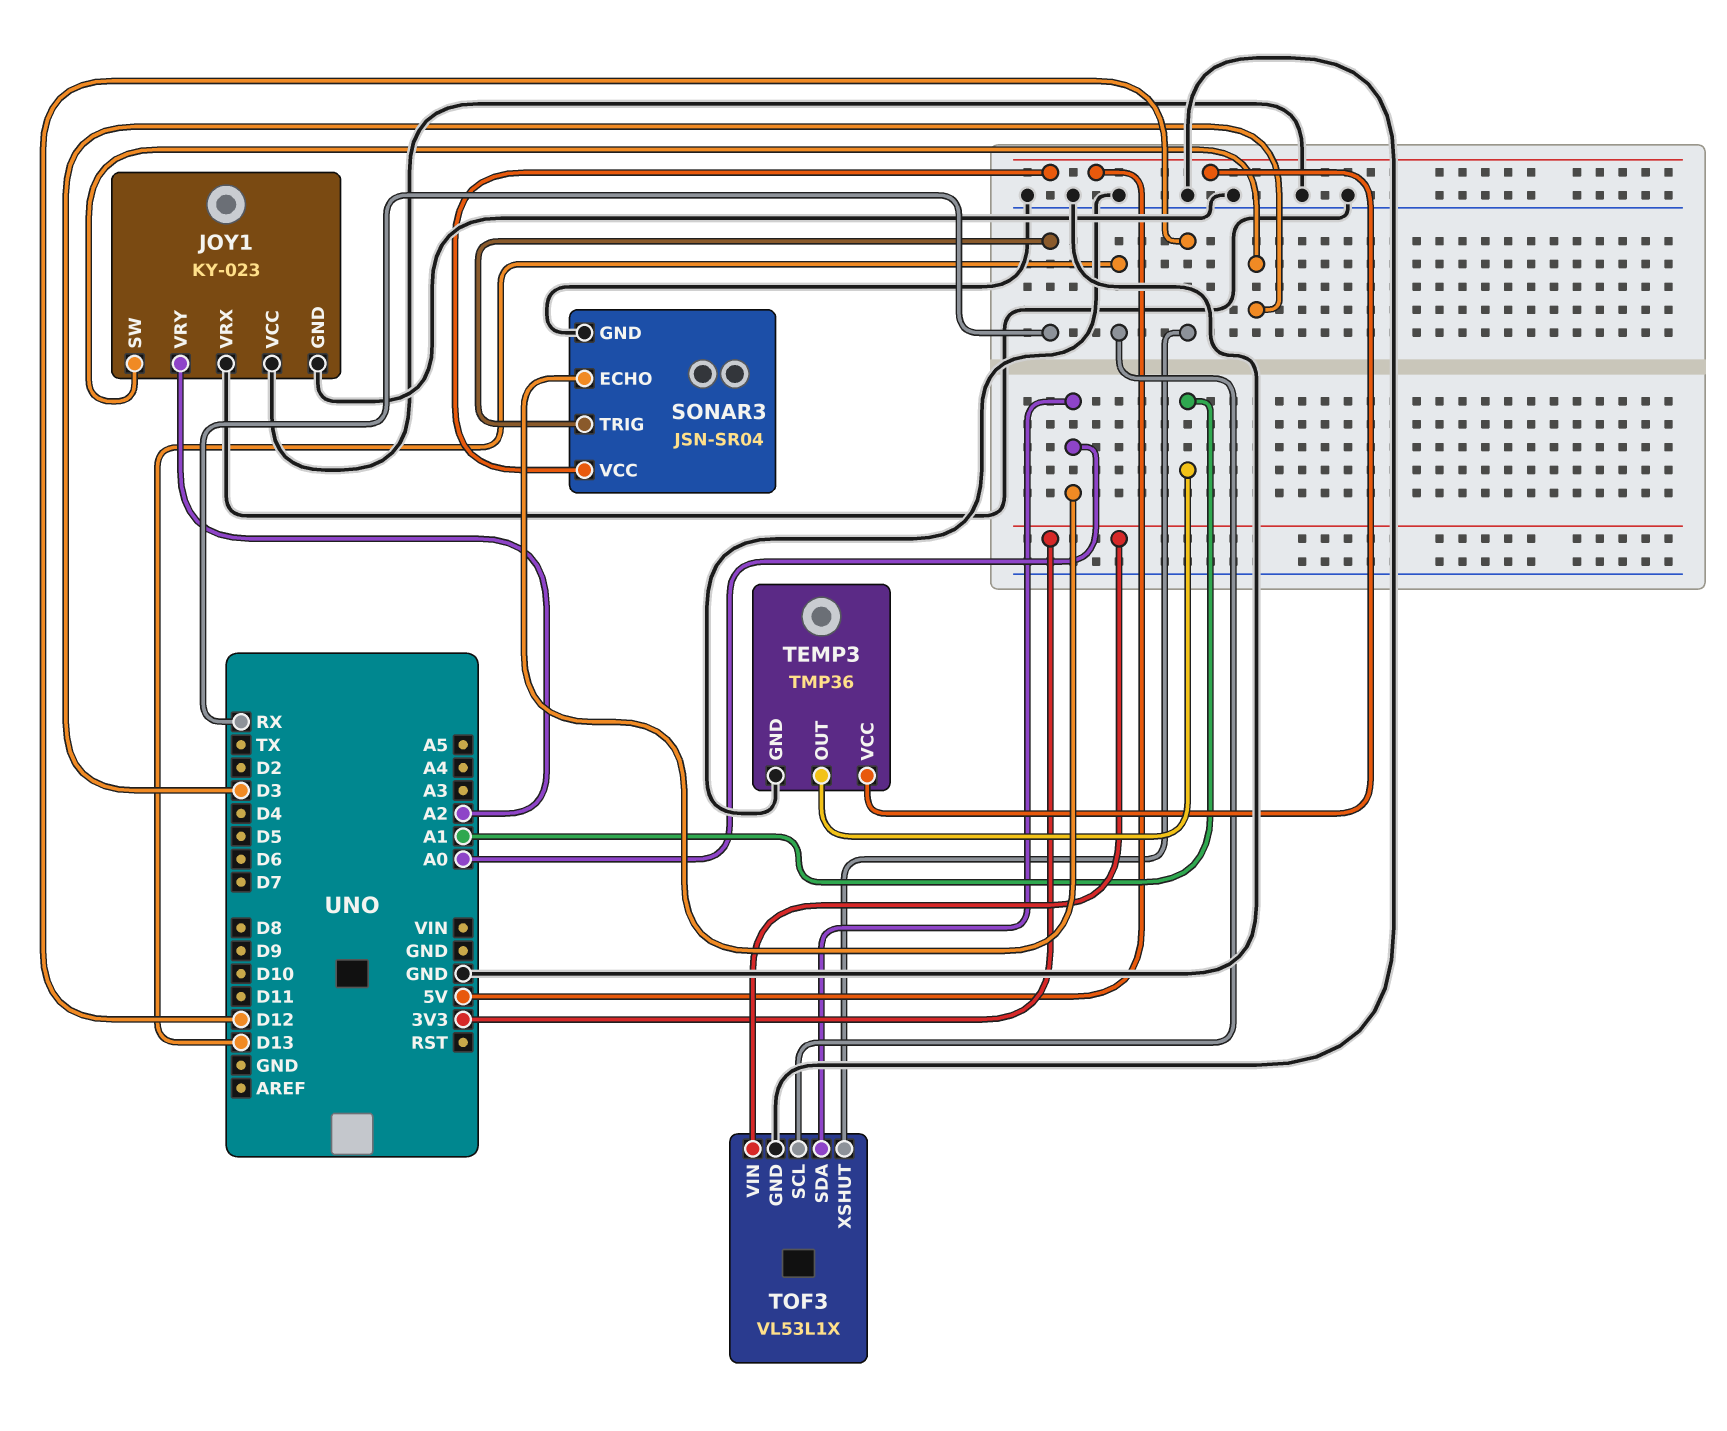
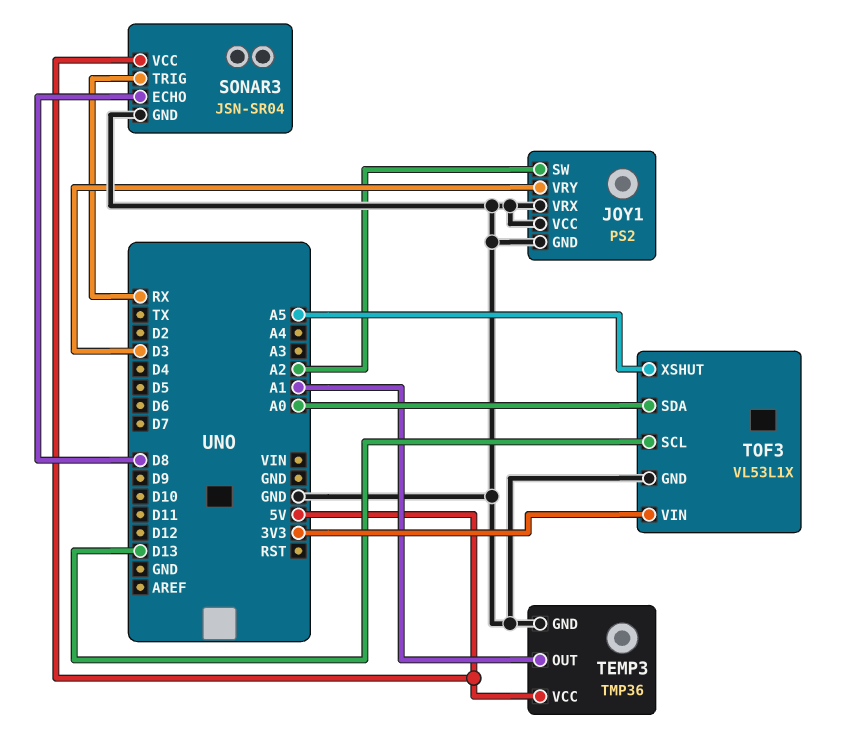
JOY1: KY-023 -> PS2
JOY1 pin SW: D3 -> A2
JOY1 pin VRY: A2 -> D3
SONAR3 pin ECHO: A0 -> D8
TOF3 pin XSHUT: D12 -> A5

